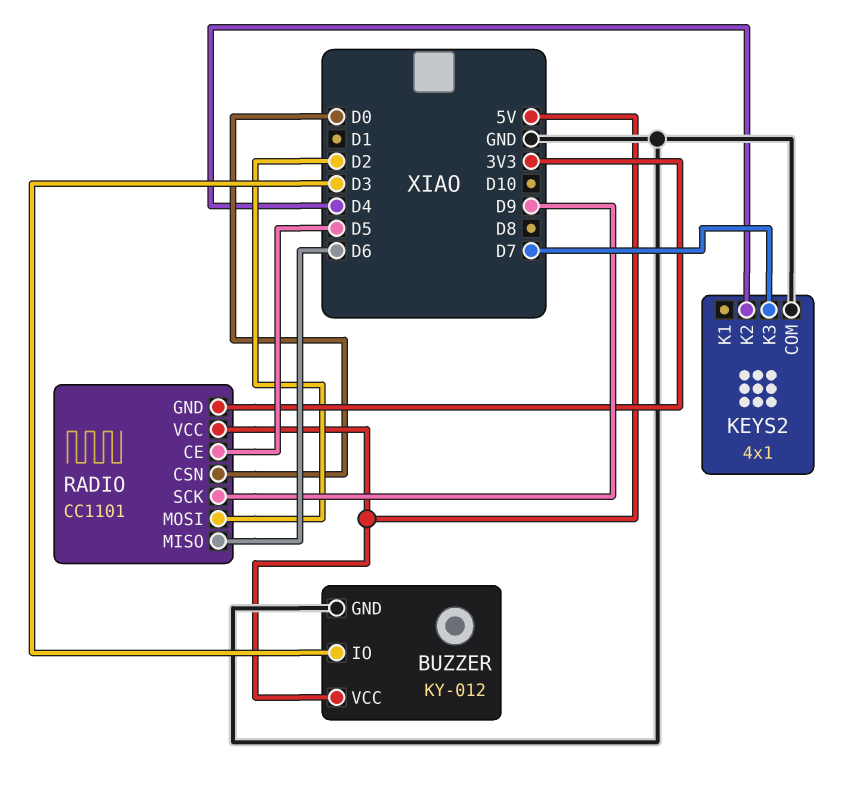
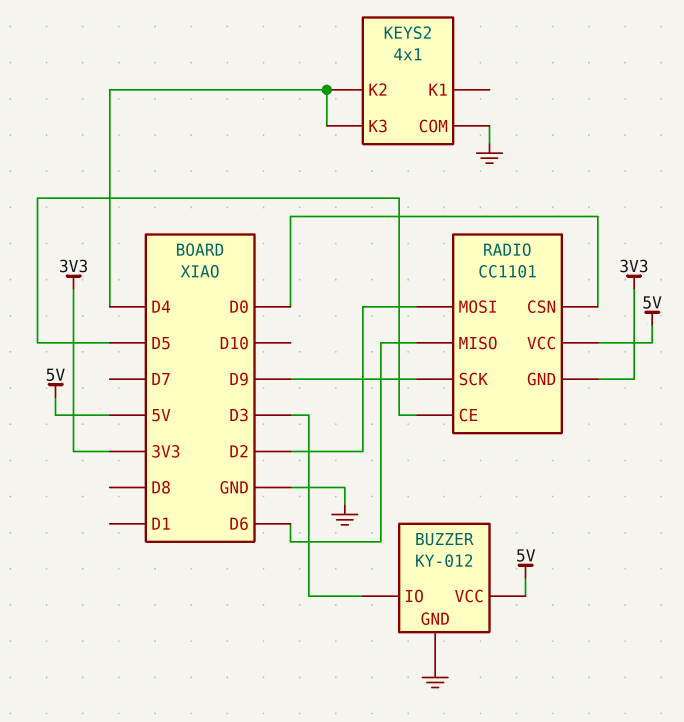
KEYS2 pin K3: D7 -> D4

